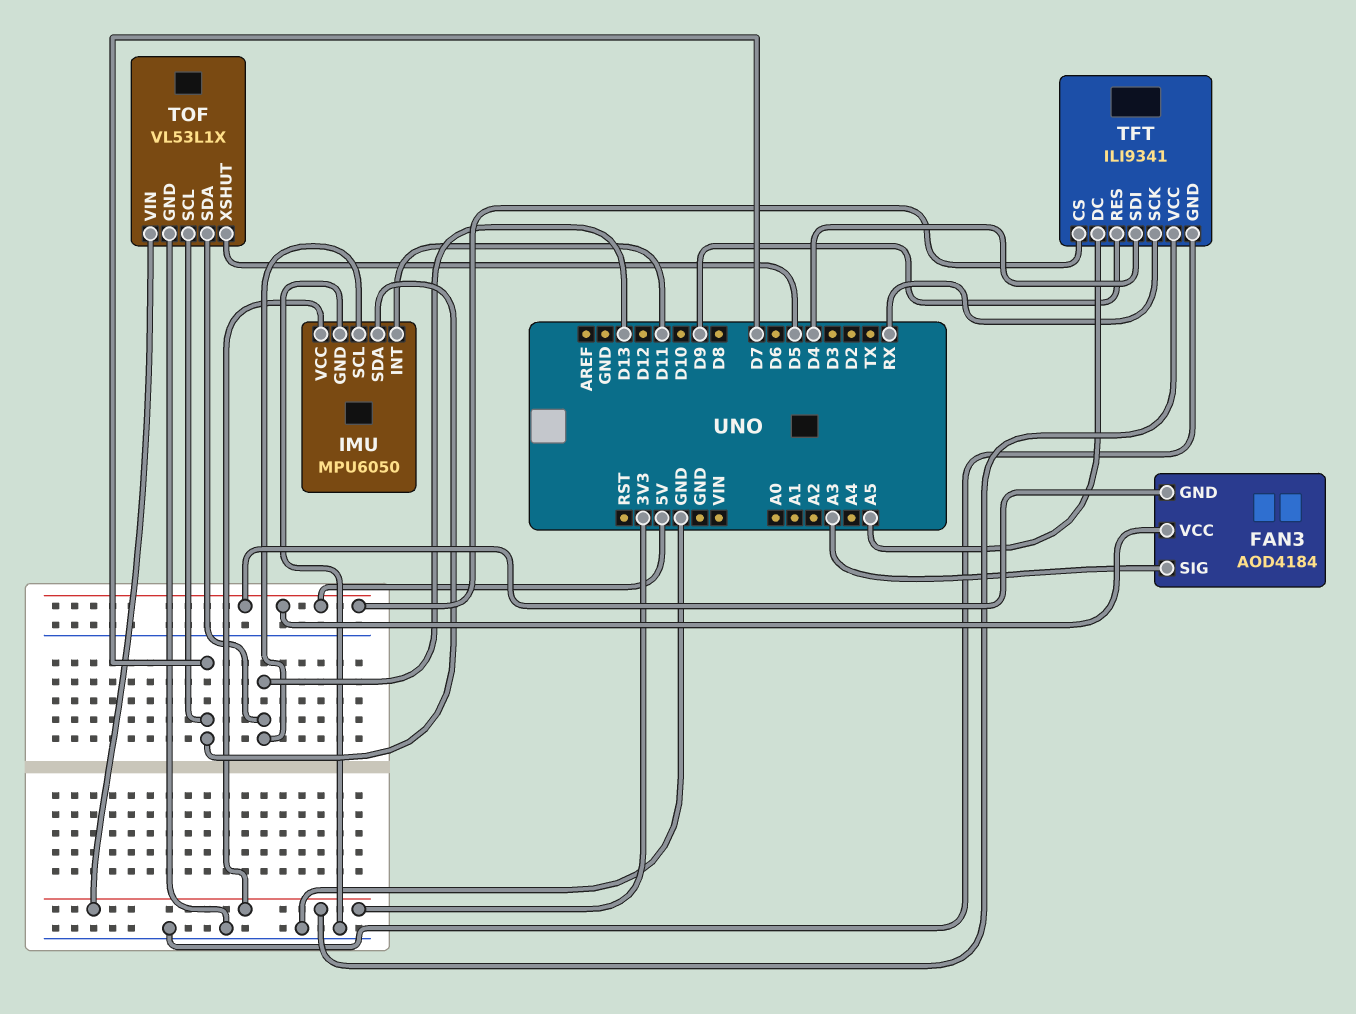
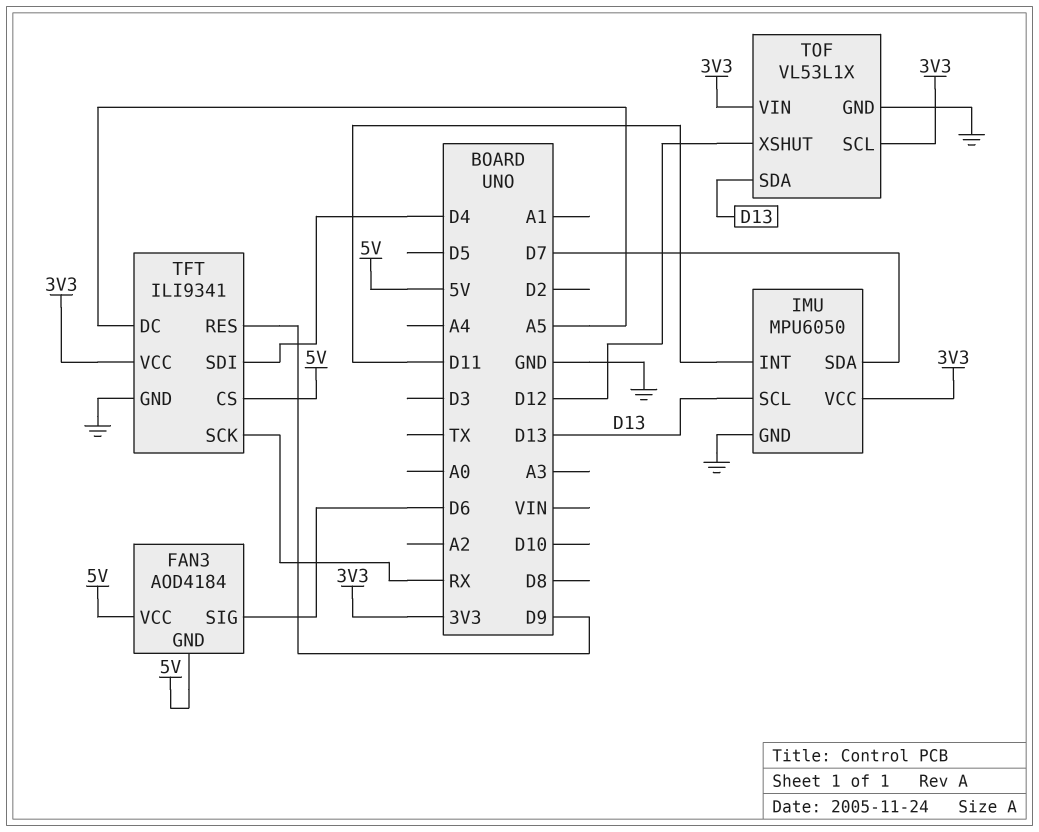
FAN3 pin SIG: A3 -> D6
TOF pin SCL: D7 -> 3V3
TOF pin XSHUT: D5 -> D12

